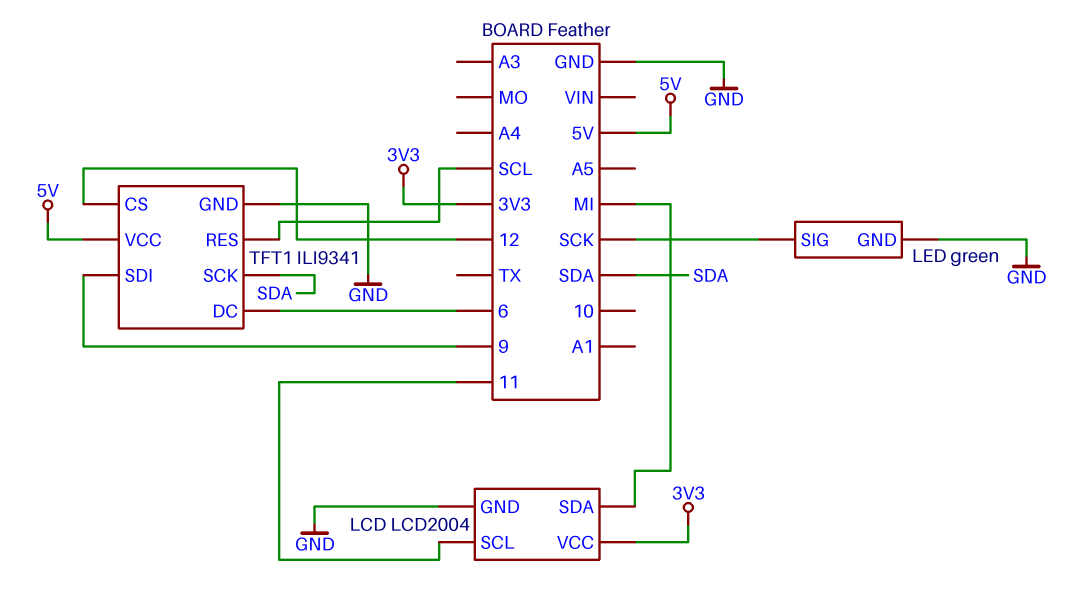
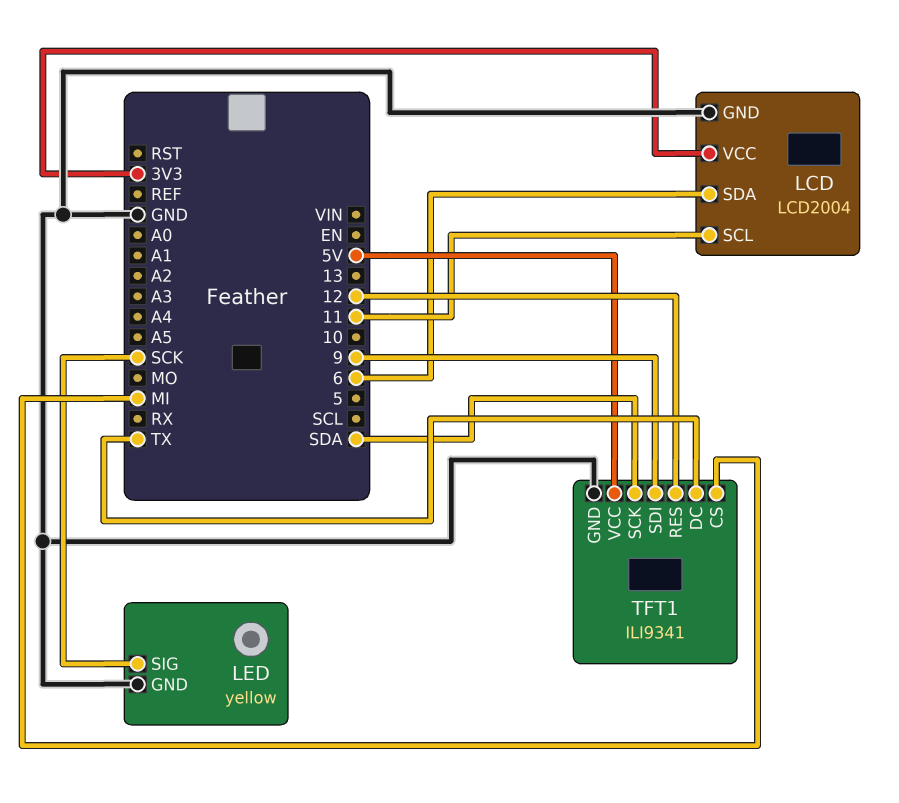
LCD pin SDA: MI -> 6
LED: green -> yellow
TFT1 pin CS: 12 -> MI
TFT1 pin DC: 6 -> TX
TFT1 pin RES: SCL -> 12

